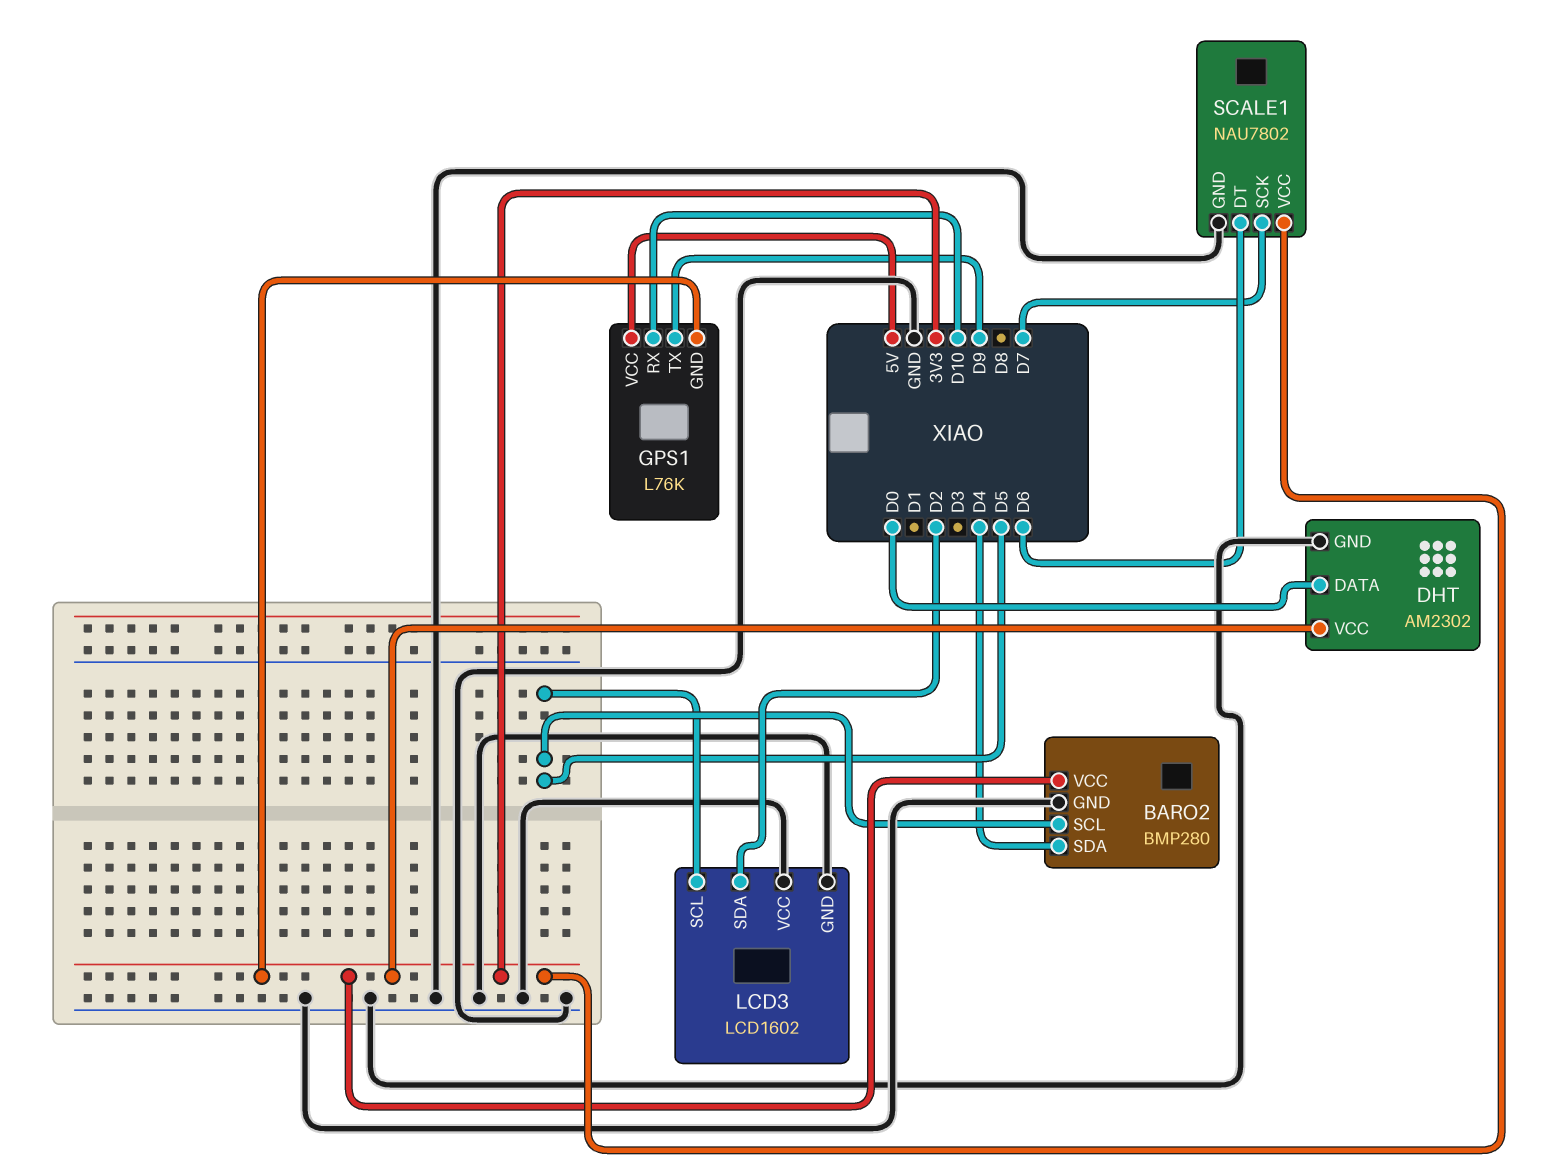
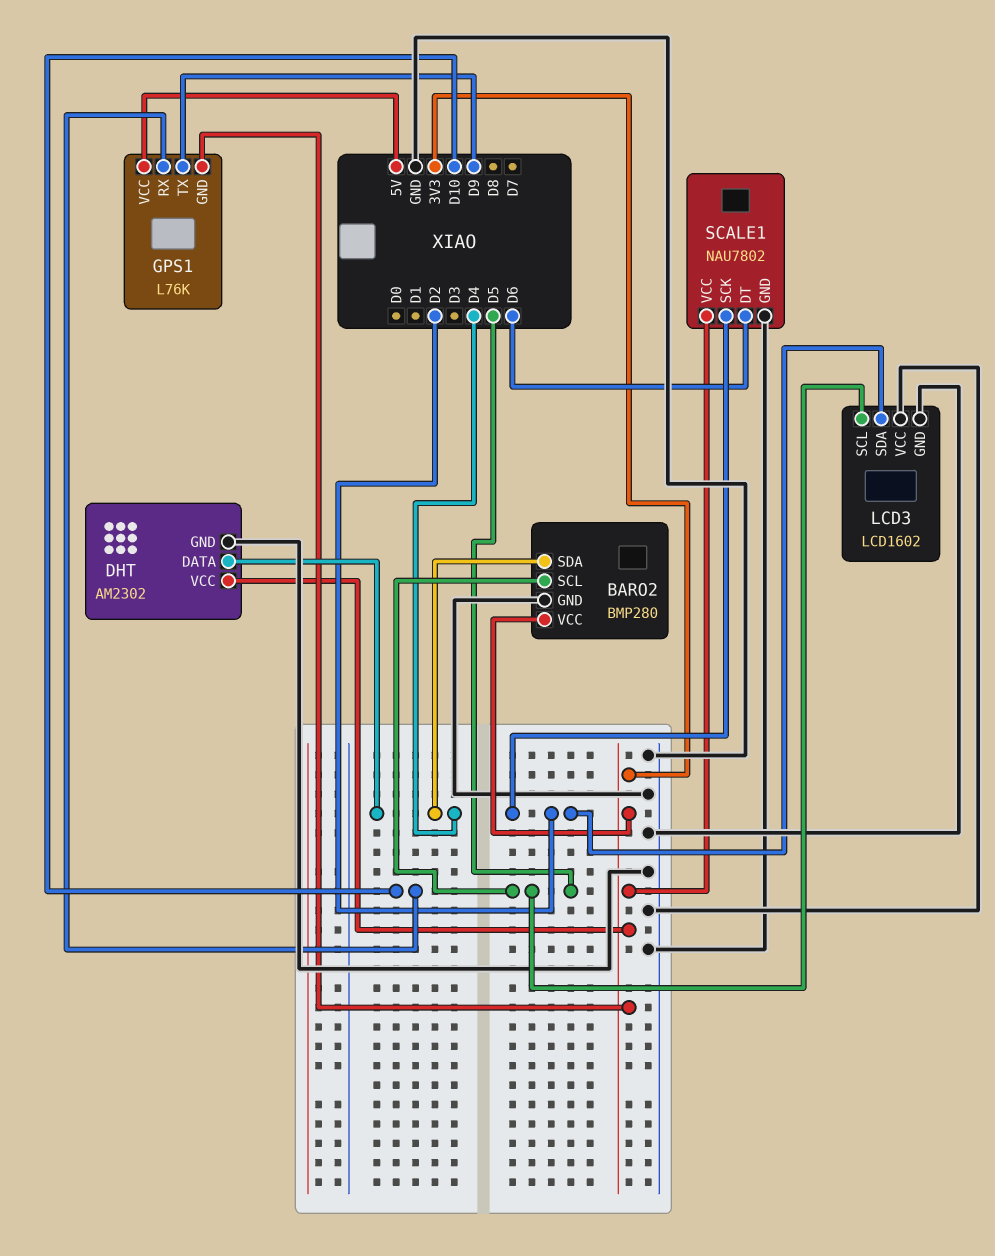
DHT pin DATA: D0 -> D4
SCALE1 pin SCK: D7 -> D2

